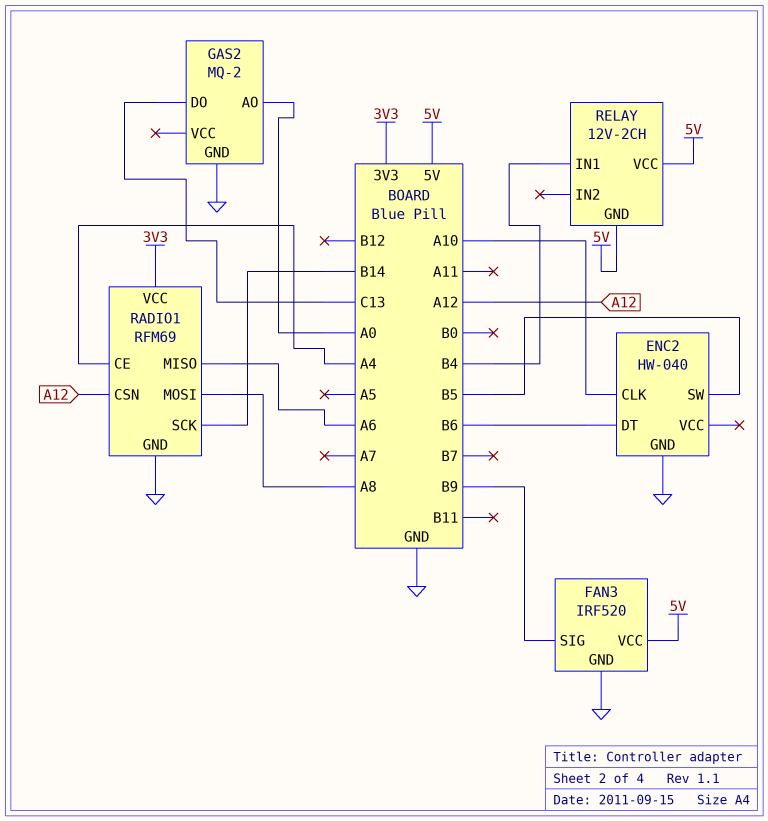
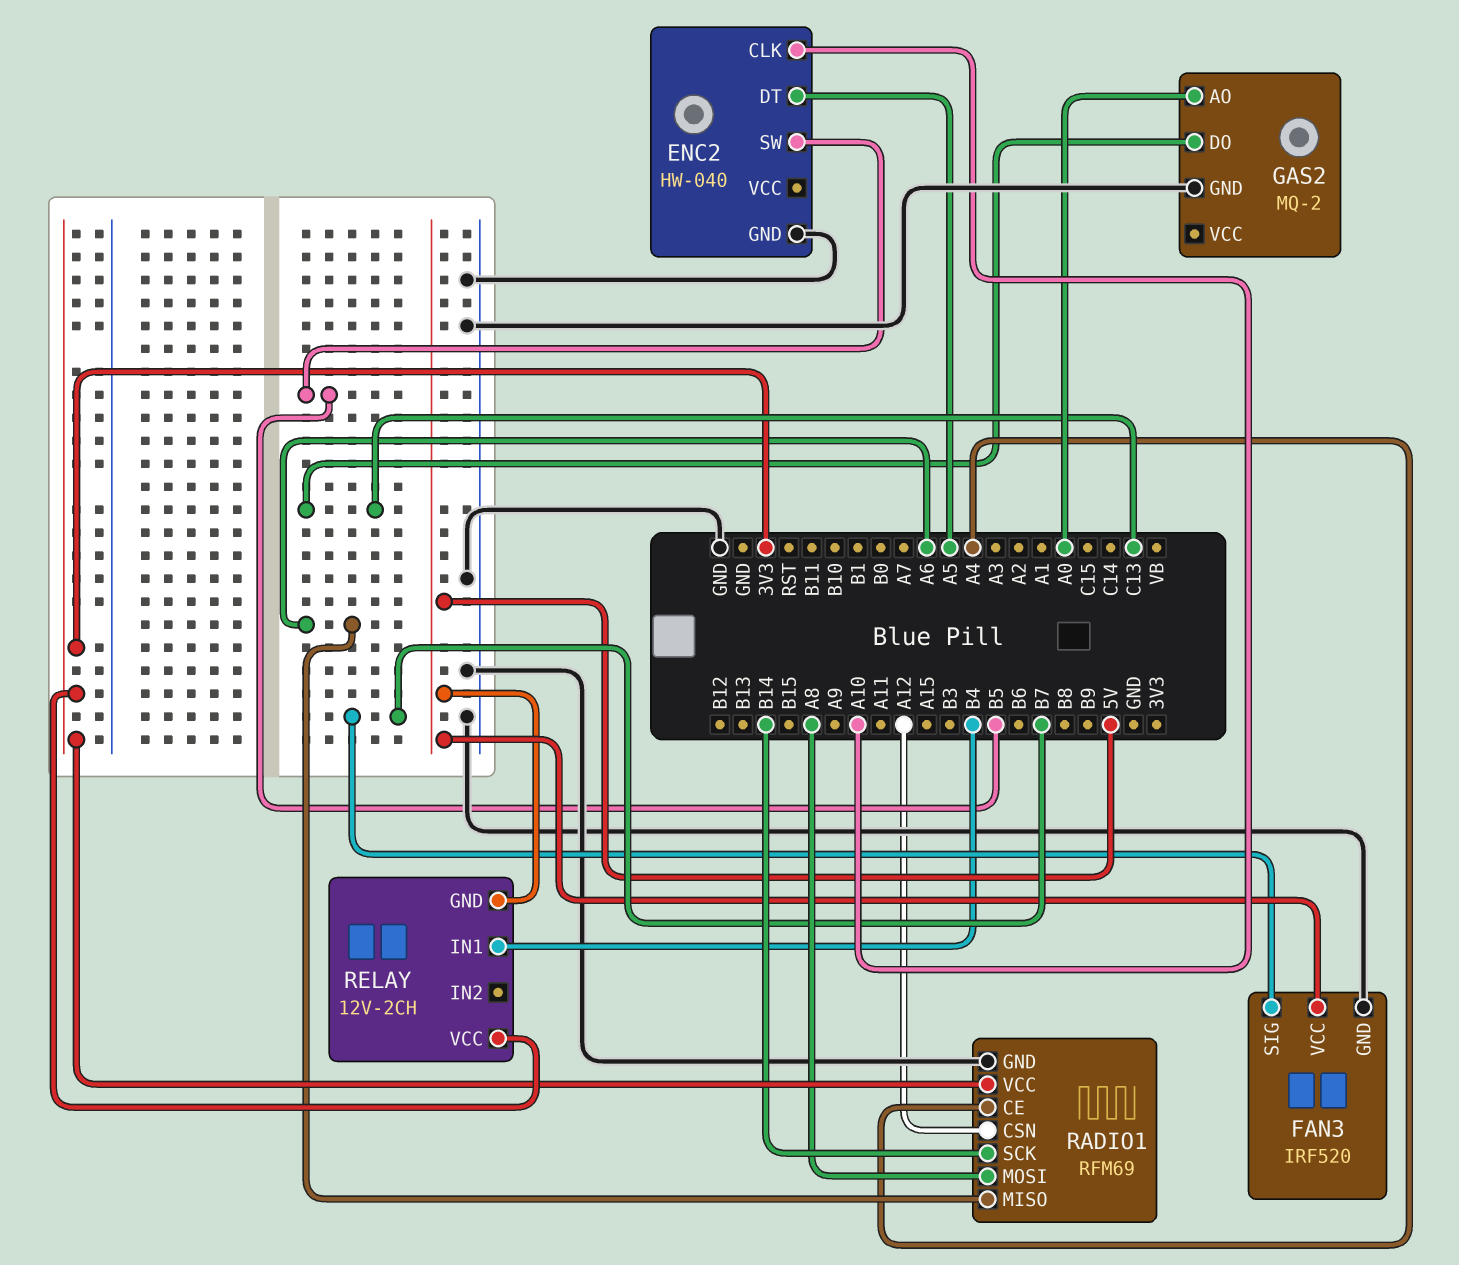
ENC2 pin DT: B6 -> A5
FAN3 pin SIG: B9 -> B7
RELAY pin VCC: 5V -> 3V3

